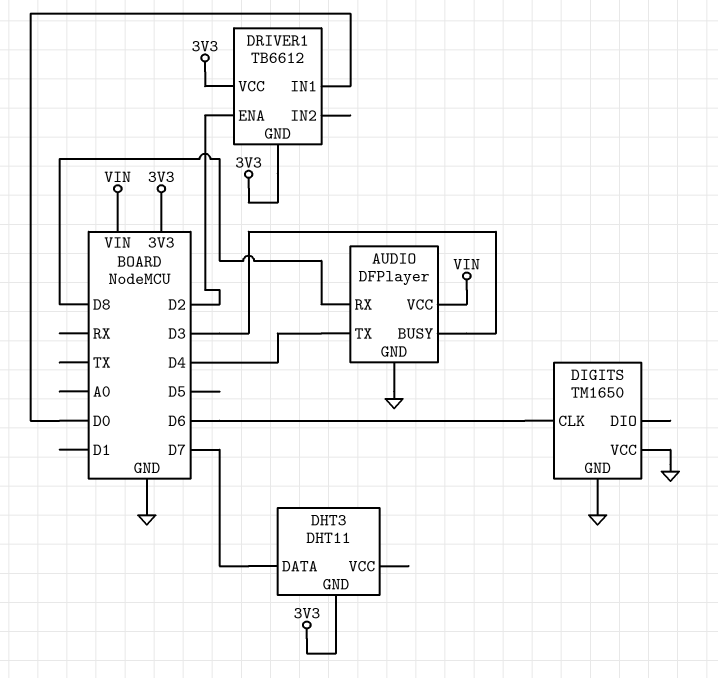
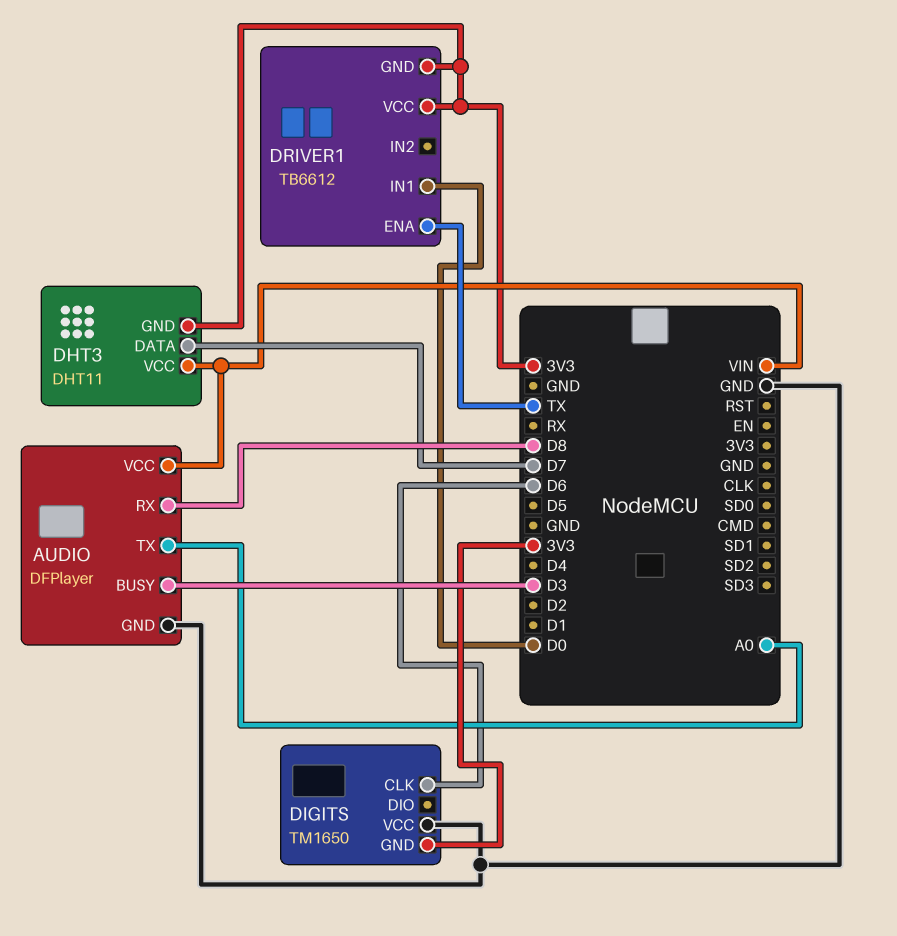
AUDIO pin TX: D4 -> A0
DHT3 pin VCC: none -> VIN
DIGITS pin GND: GND -> 3V3
DRIVER1 pin ENA: D2 -> TX

